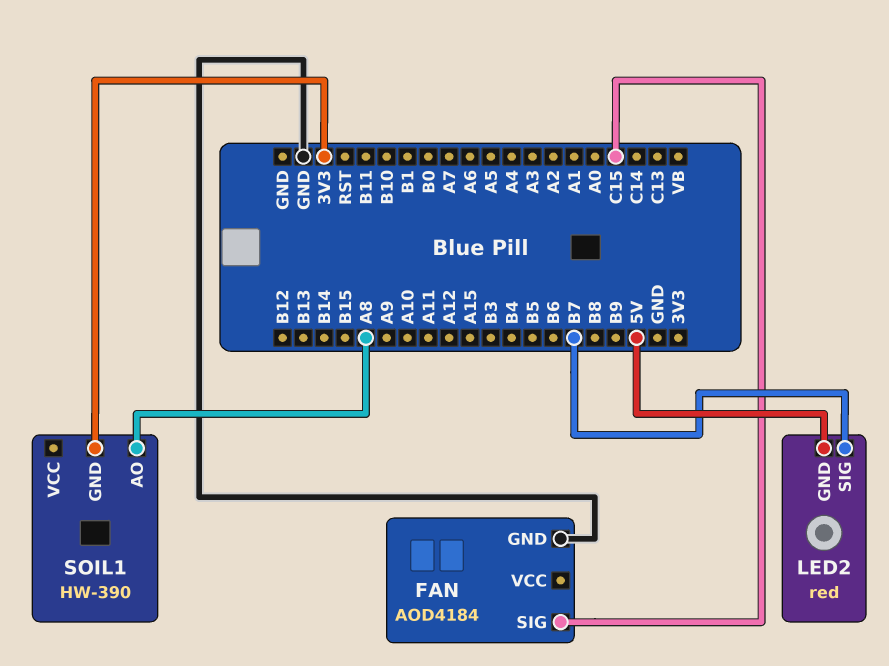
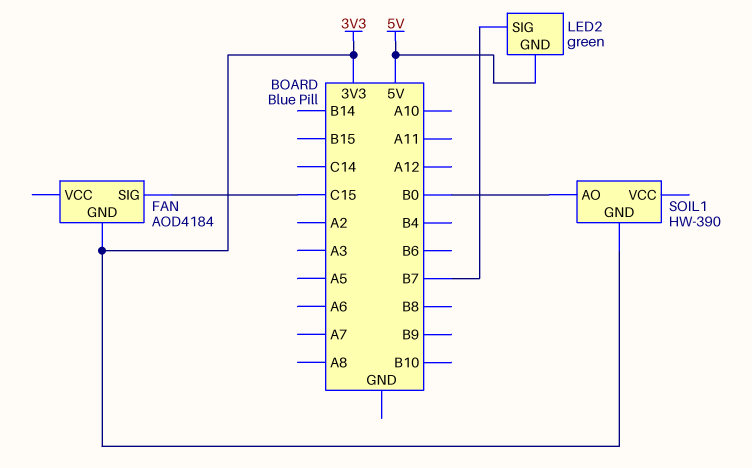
FAN pin GND: GND -> 3V3
LED2: red -> green
SOIL1 pin AO: A8 -> B0

